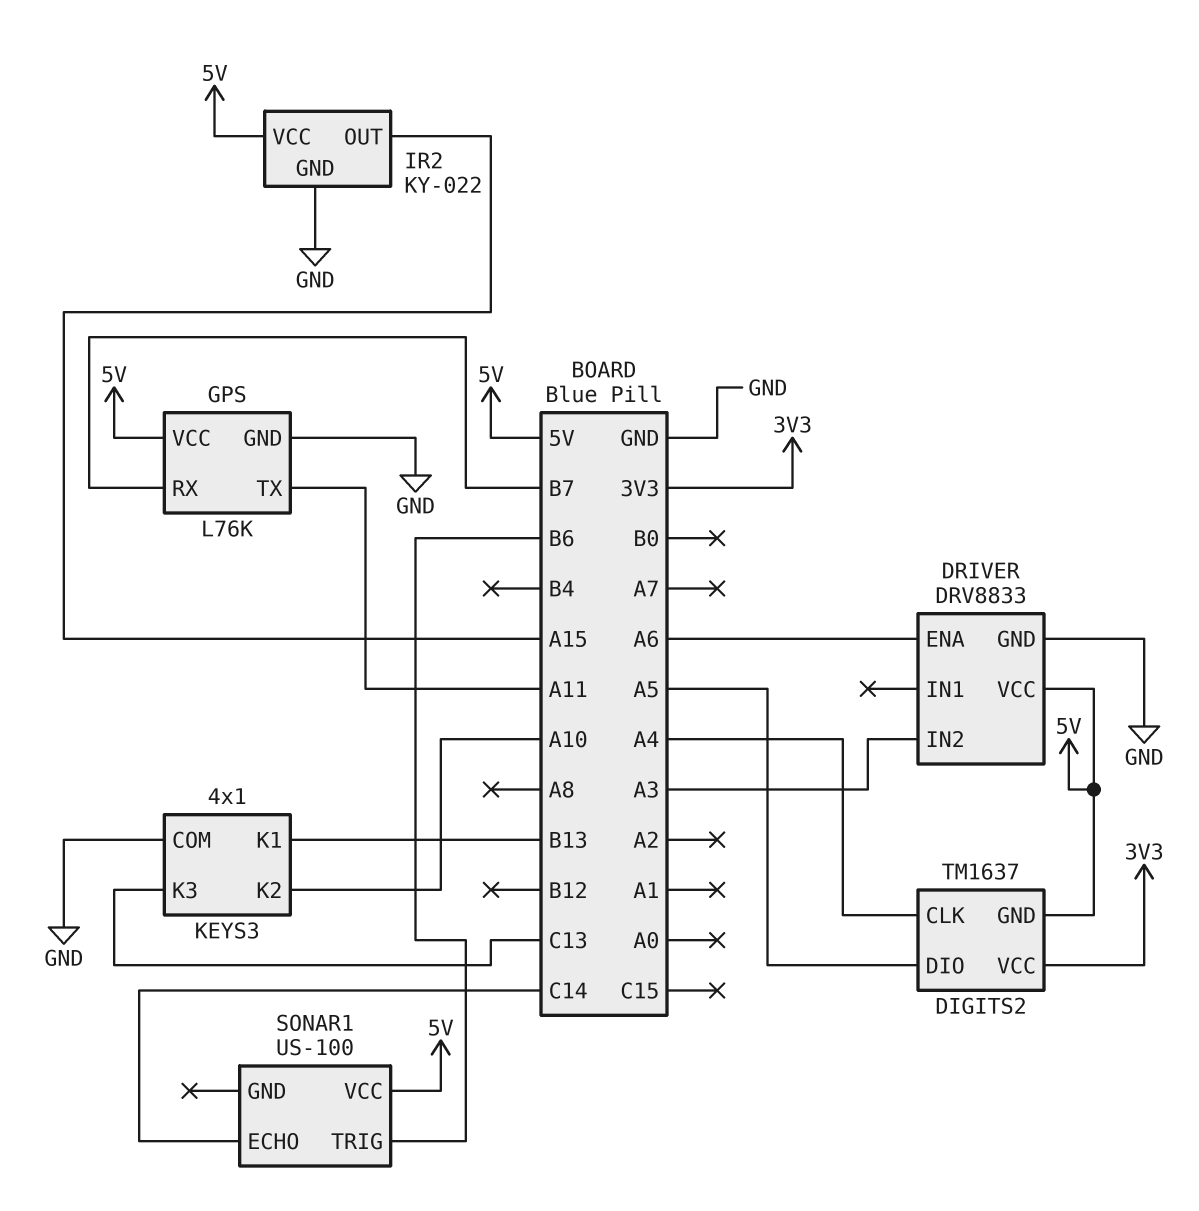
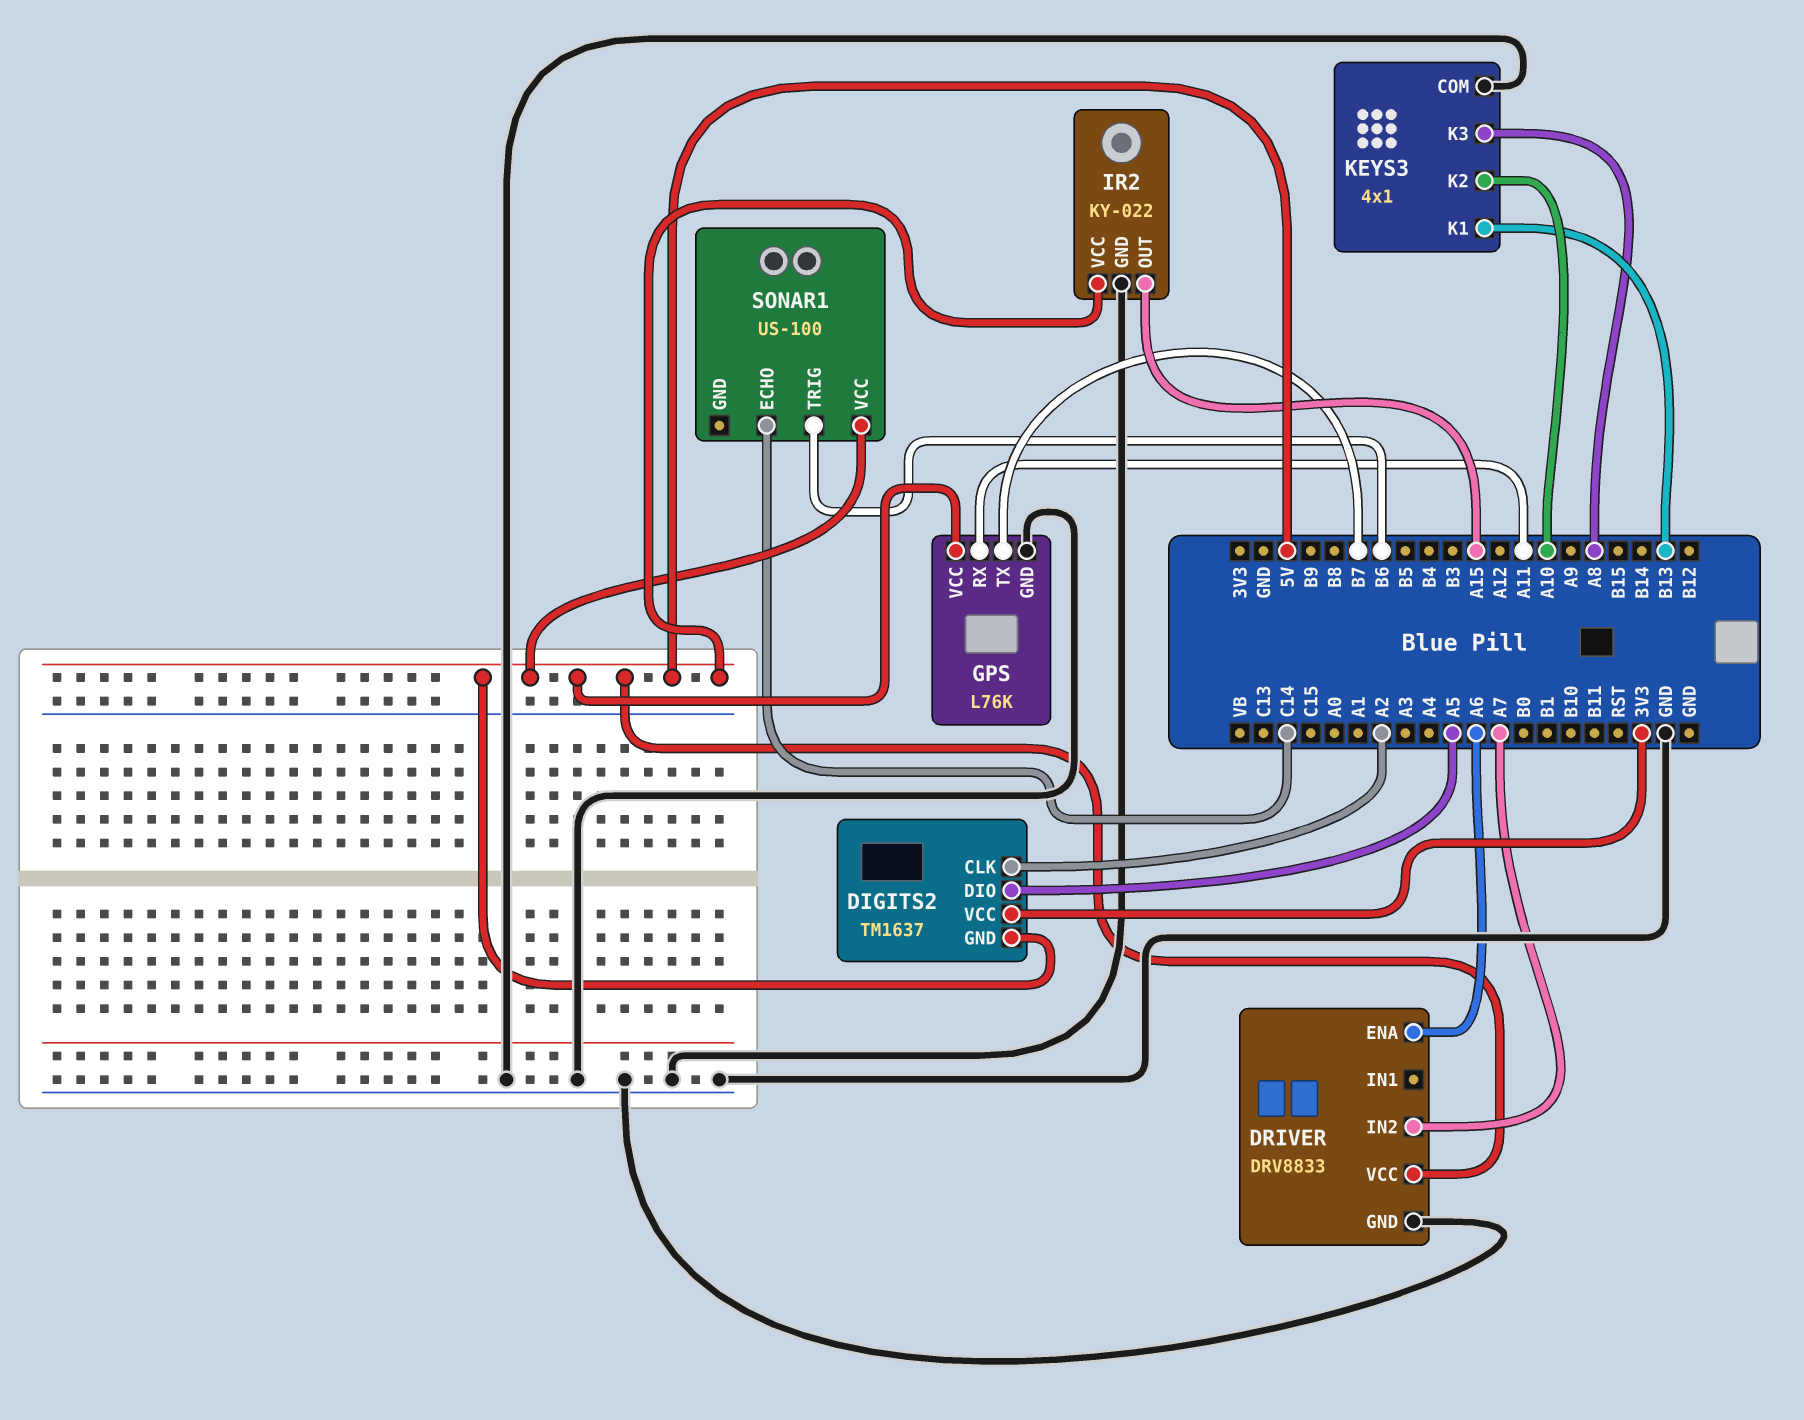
DIGITS2 pin CLK: A4 -> A2
DRIVER pin IN2: A3 -> A7
GPS pin RX: B7 -> A11
GPS pin TX: A11 -> B7
KEYS3 pin K3: C13 -> A8

